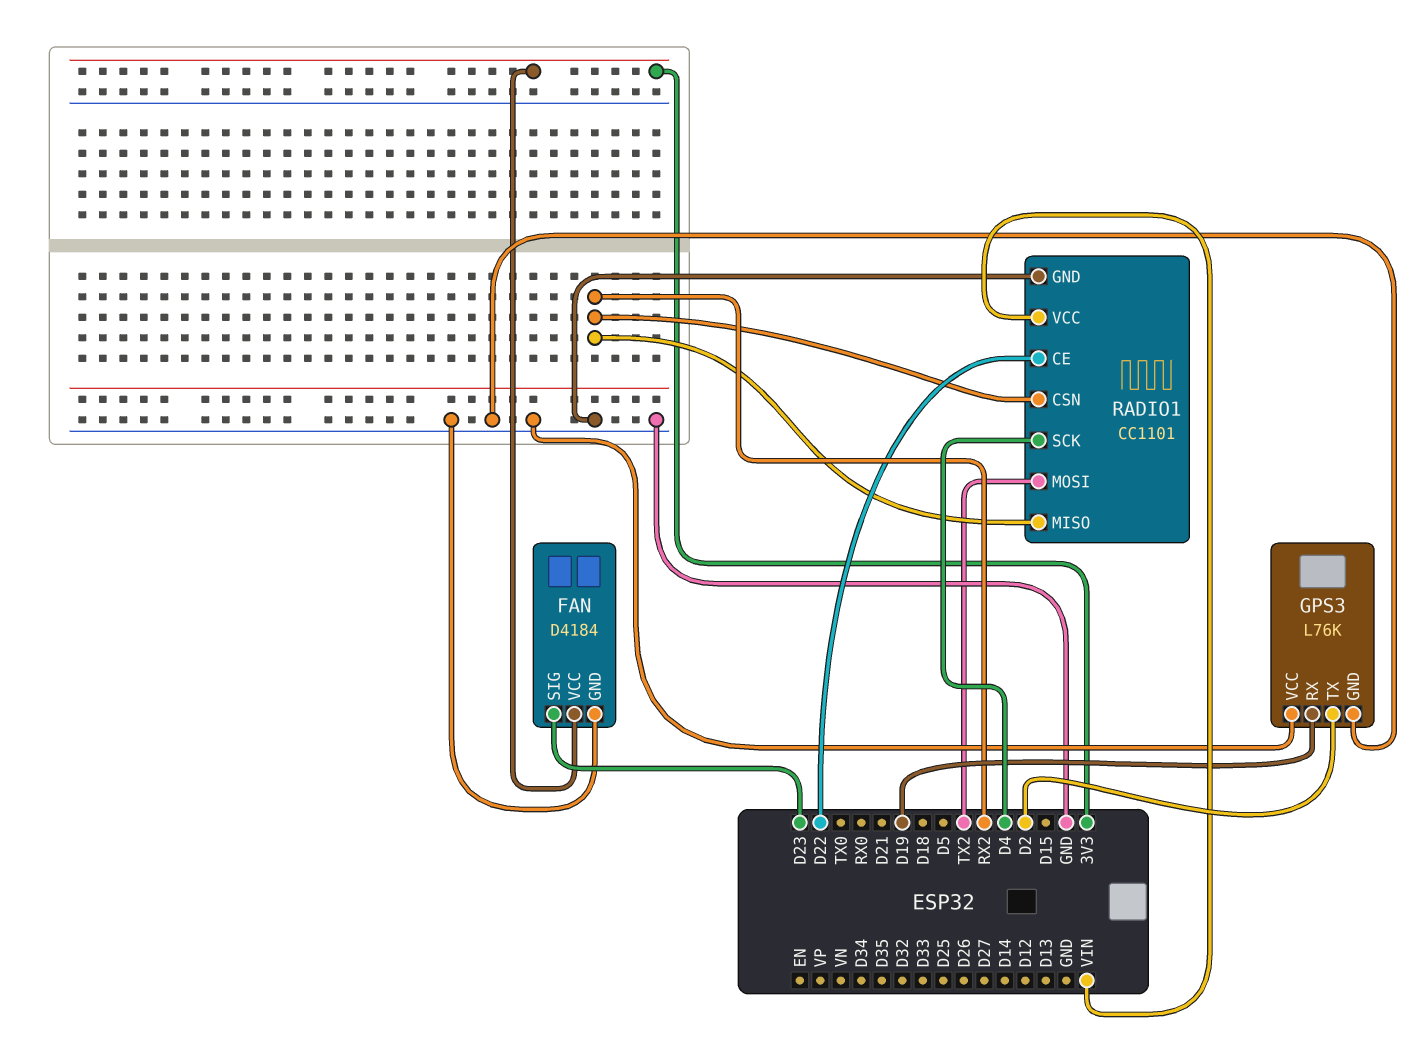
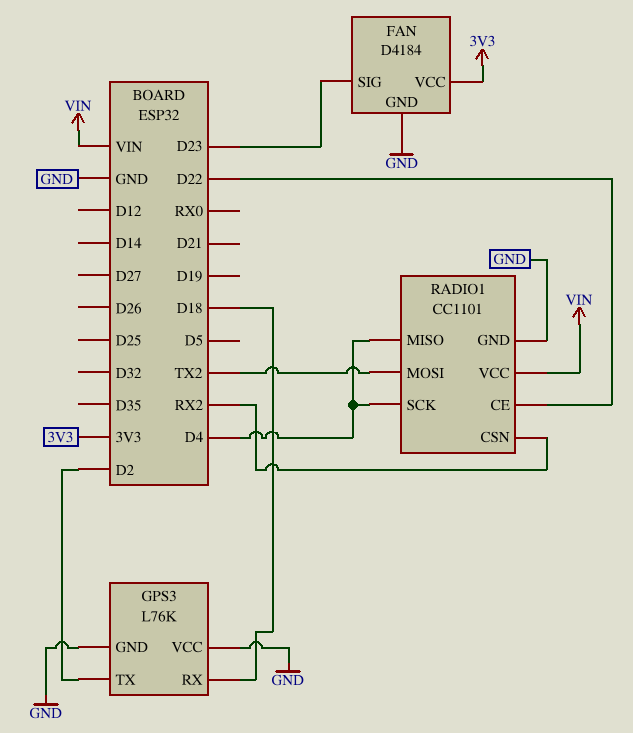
GPS3 pin RX: D19 -> D18
RADIO1 pin MISO: RX2 -> D4

